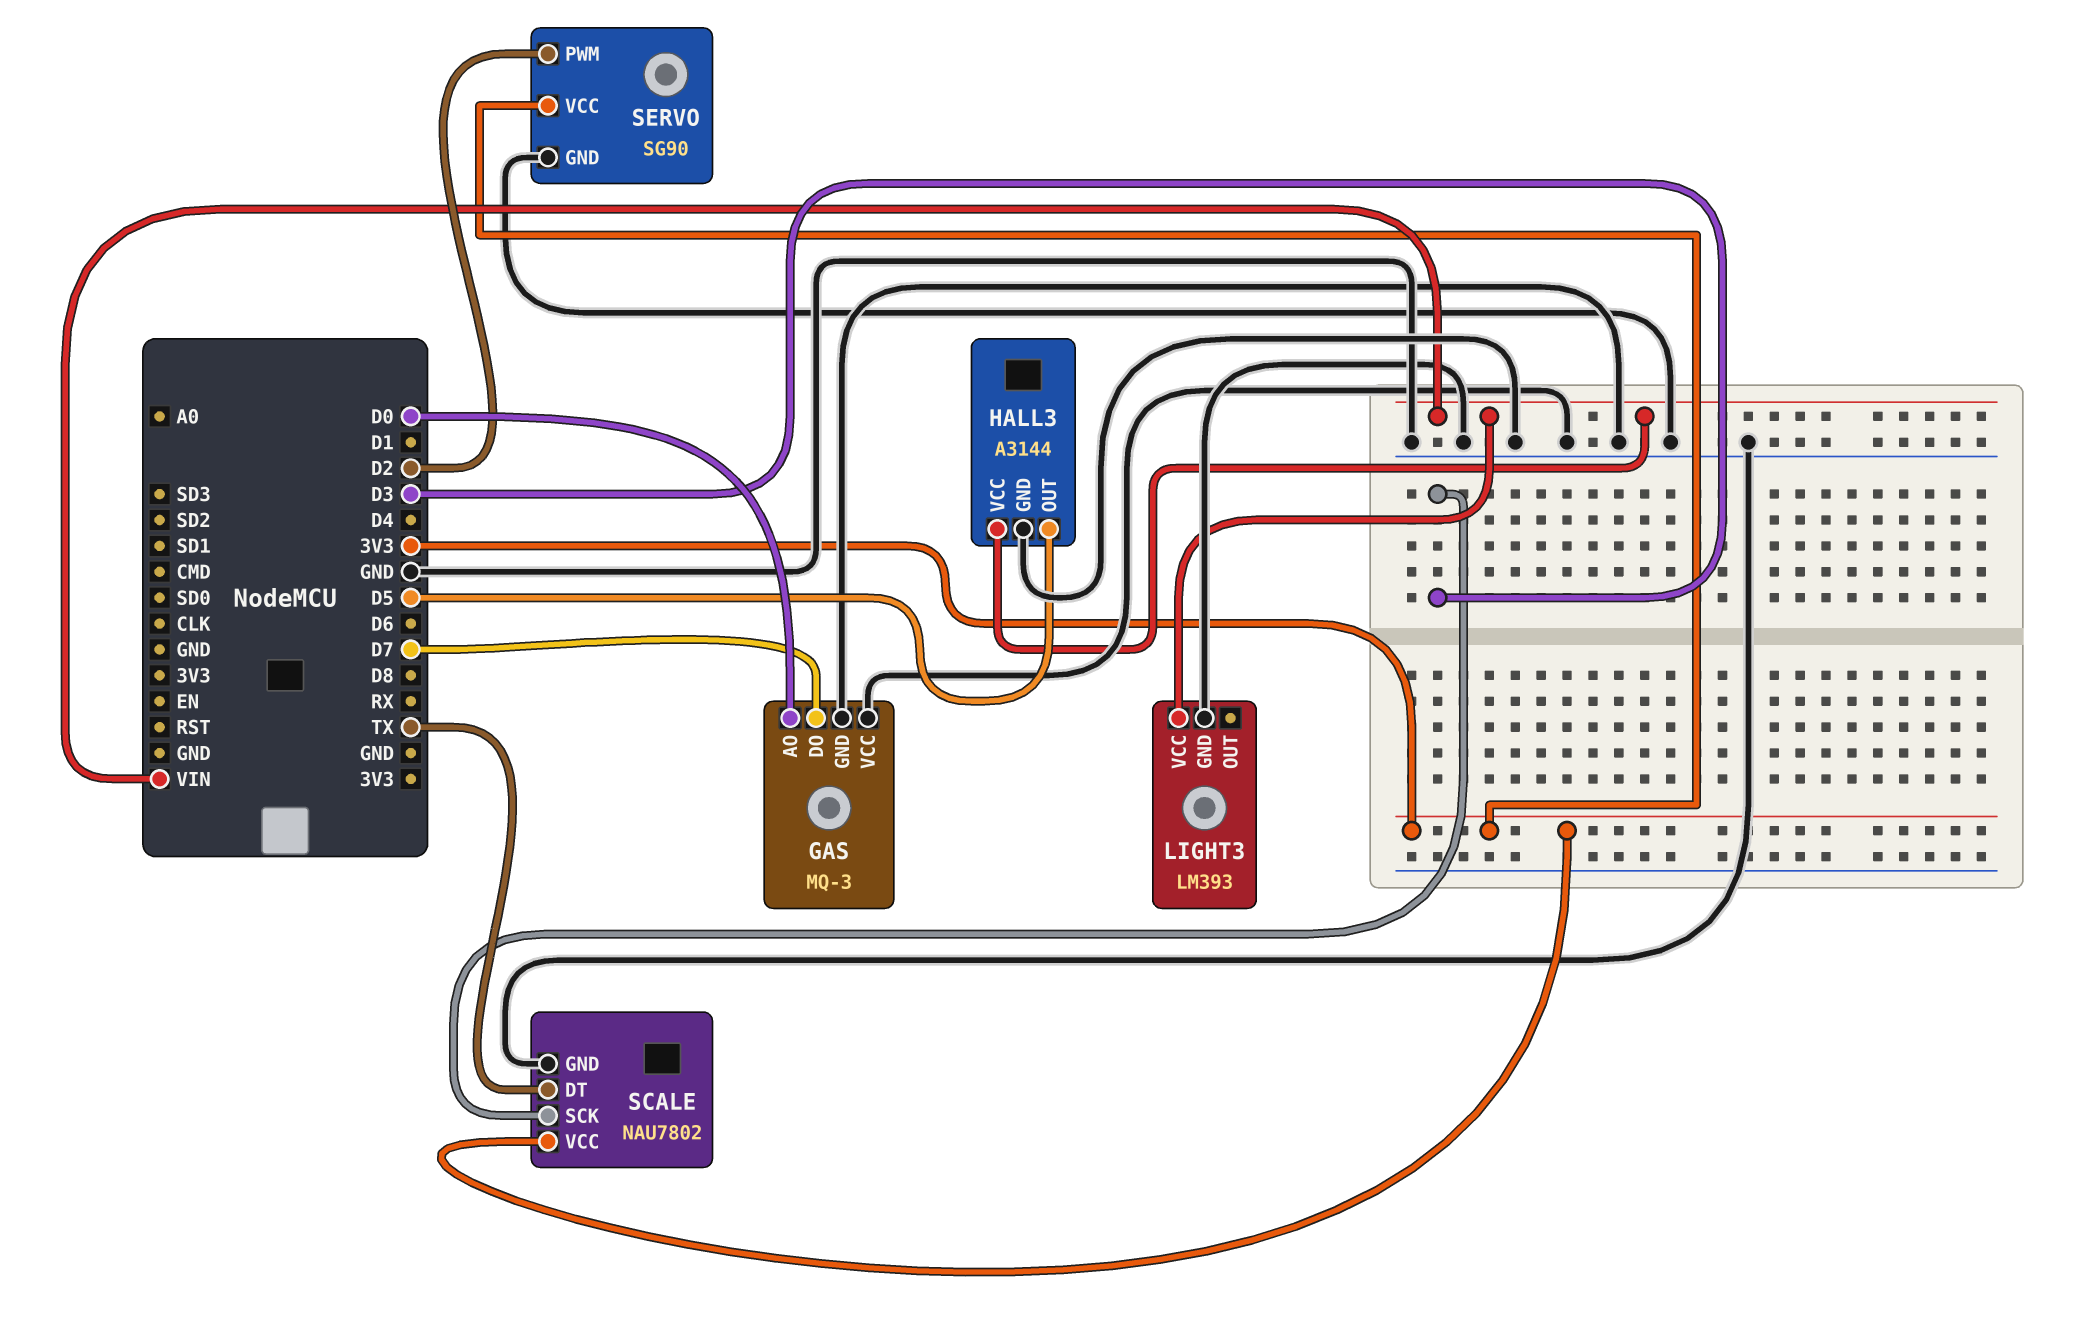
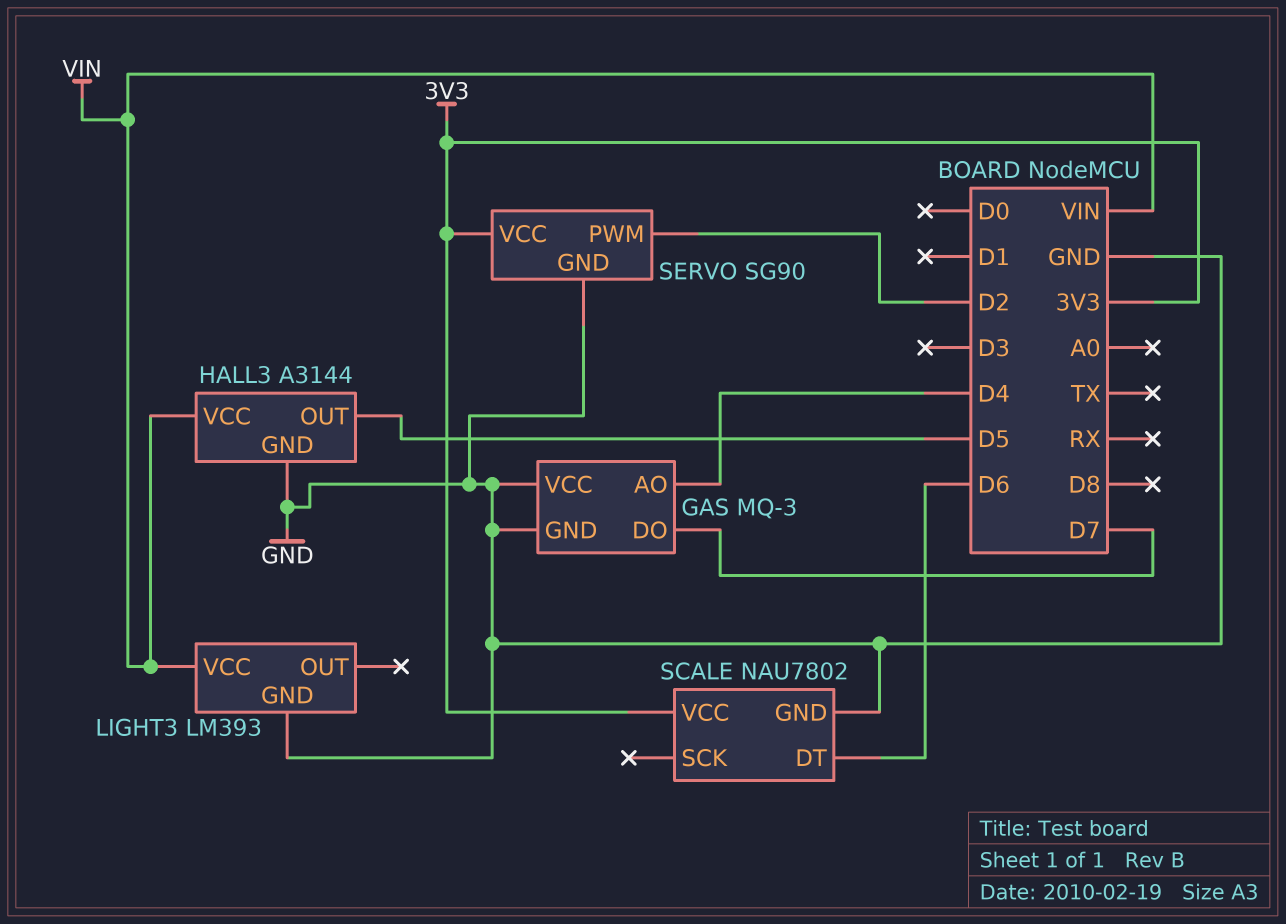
GAS pin AO: D0 -> D4
SCALE pin DT: TX -> D6
SCALE pin SCK: D3 -> none

